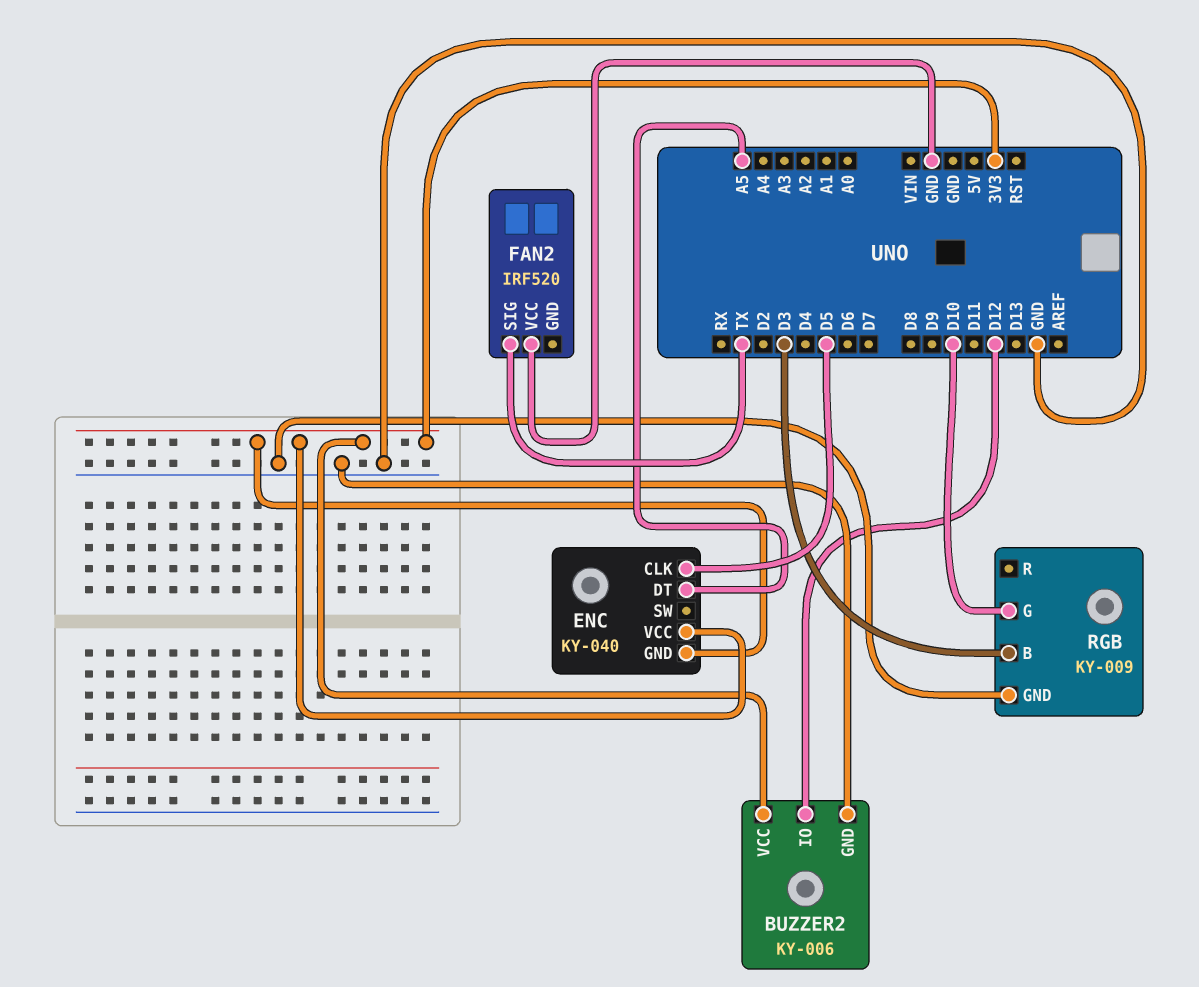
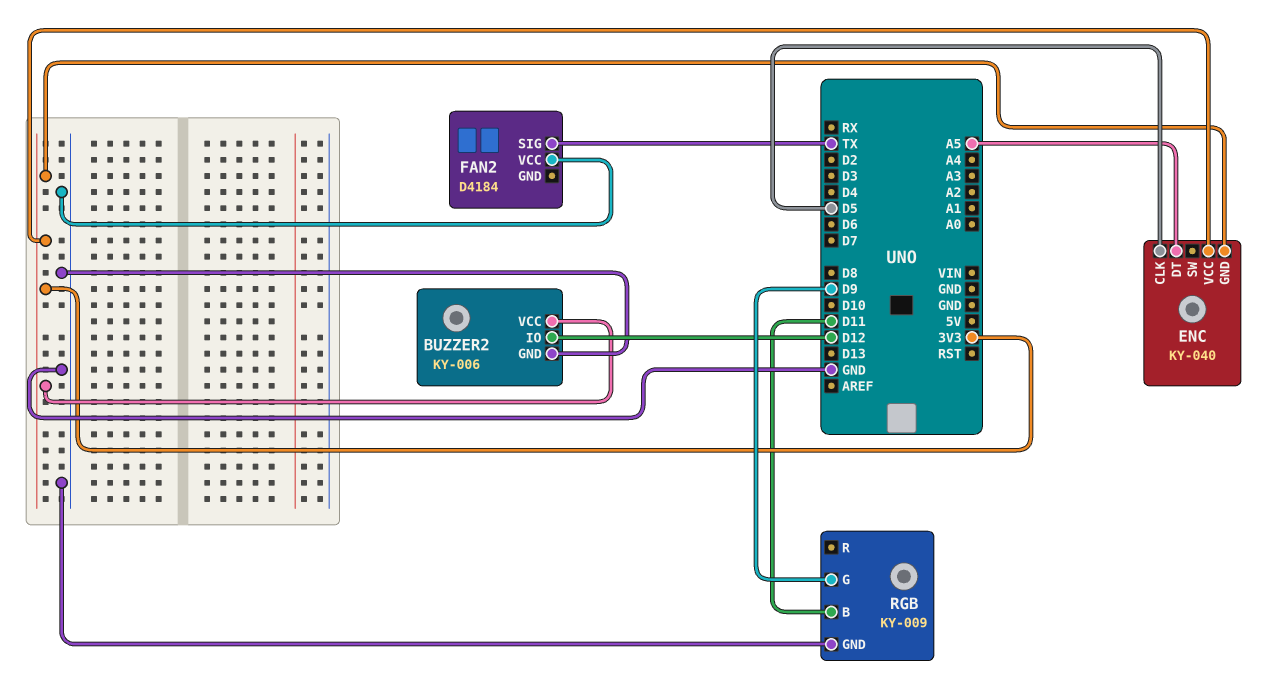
FAN2: IRF520 -> D4184
RGB pin B: D3 -> D11
RGB pin G: D10 -> D9

